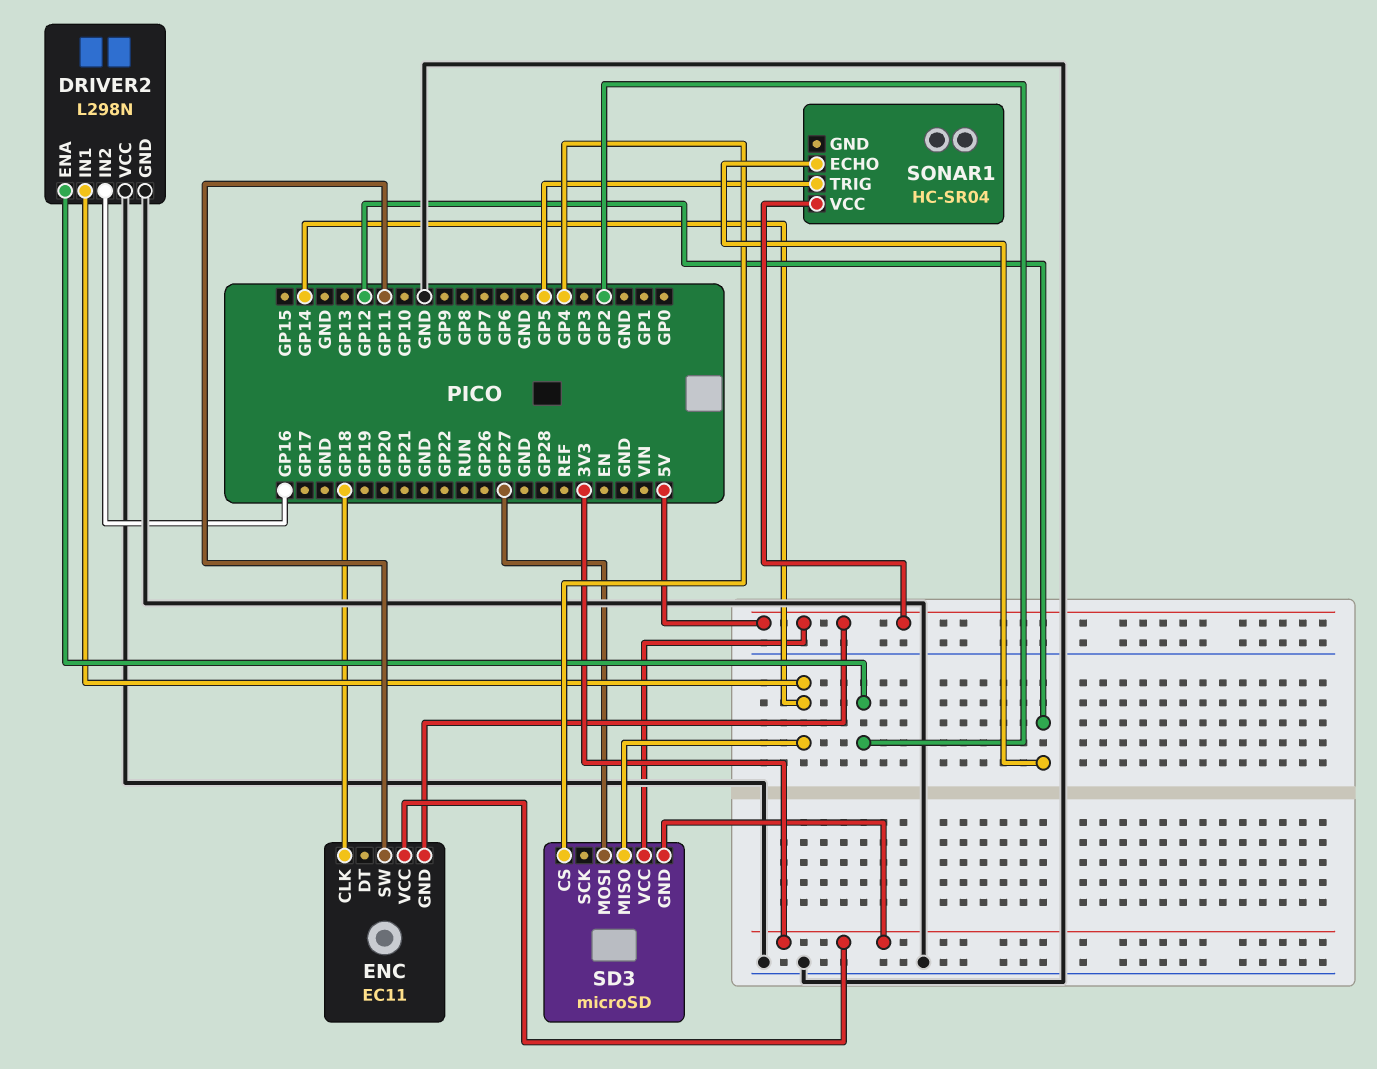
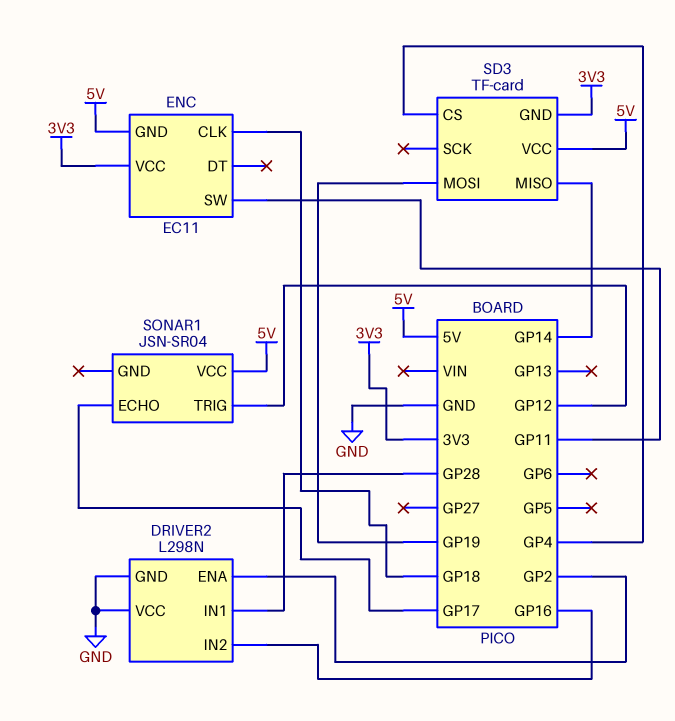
DRIVER2 pin IN1: GP14 -> GP28
SD3: microSD -> TF-card
SD3 pin MOSI: GP27 -> GP19
SONAR1: HC-SR04 -> JSN-SR04
SONAR1 pin ECHO: GP12 -> GP17
SONAR1 pin TRIG: GP5 -> GP12

